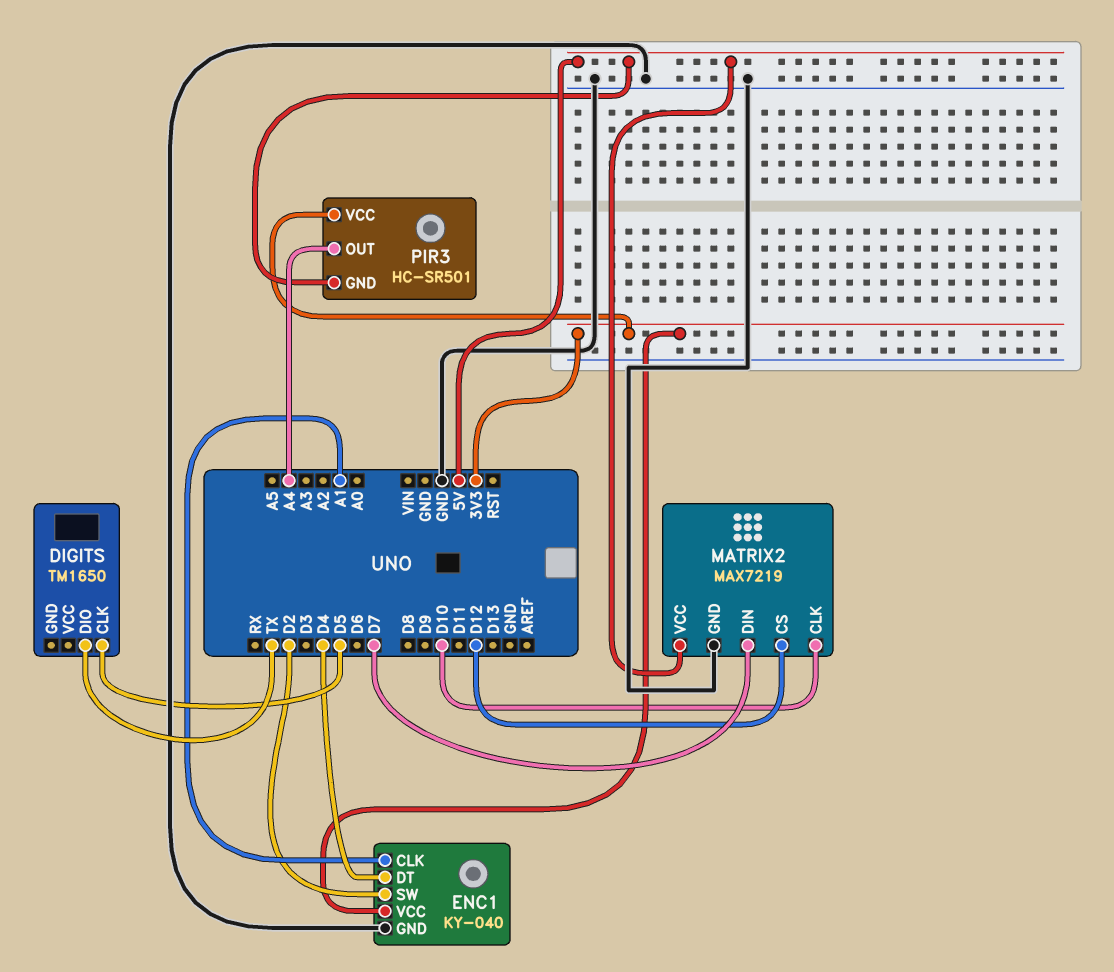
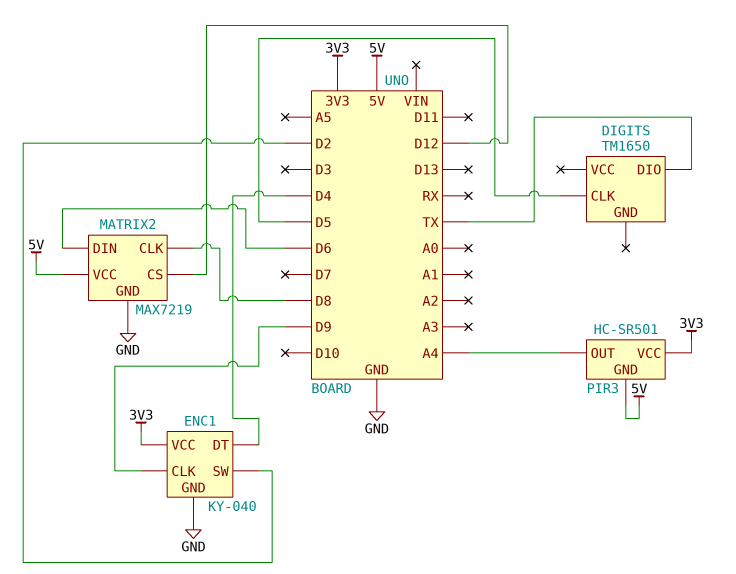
ENC1 pin CLK: A1 -> D9
MATRIX2 pin CLK: D10 -> D8
MATRIX2 pin DIN: D7 -> D6

